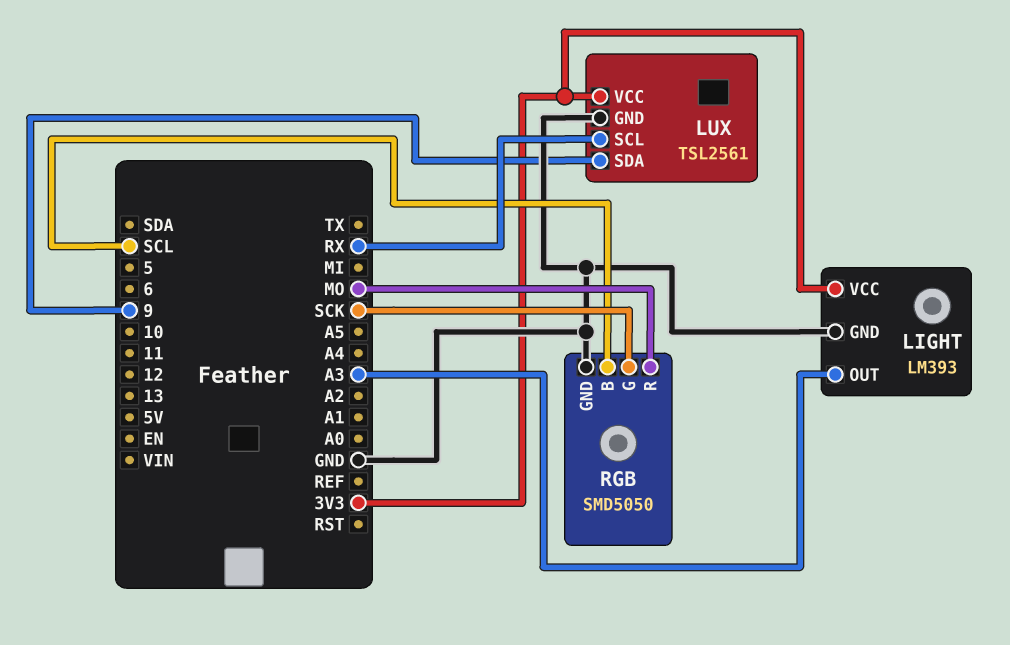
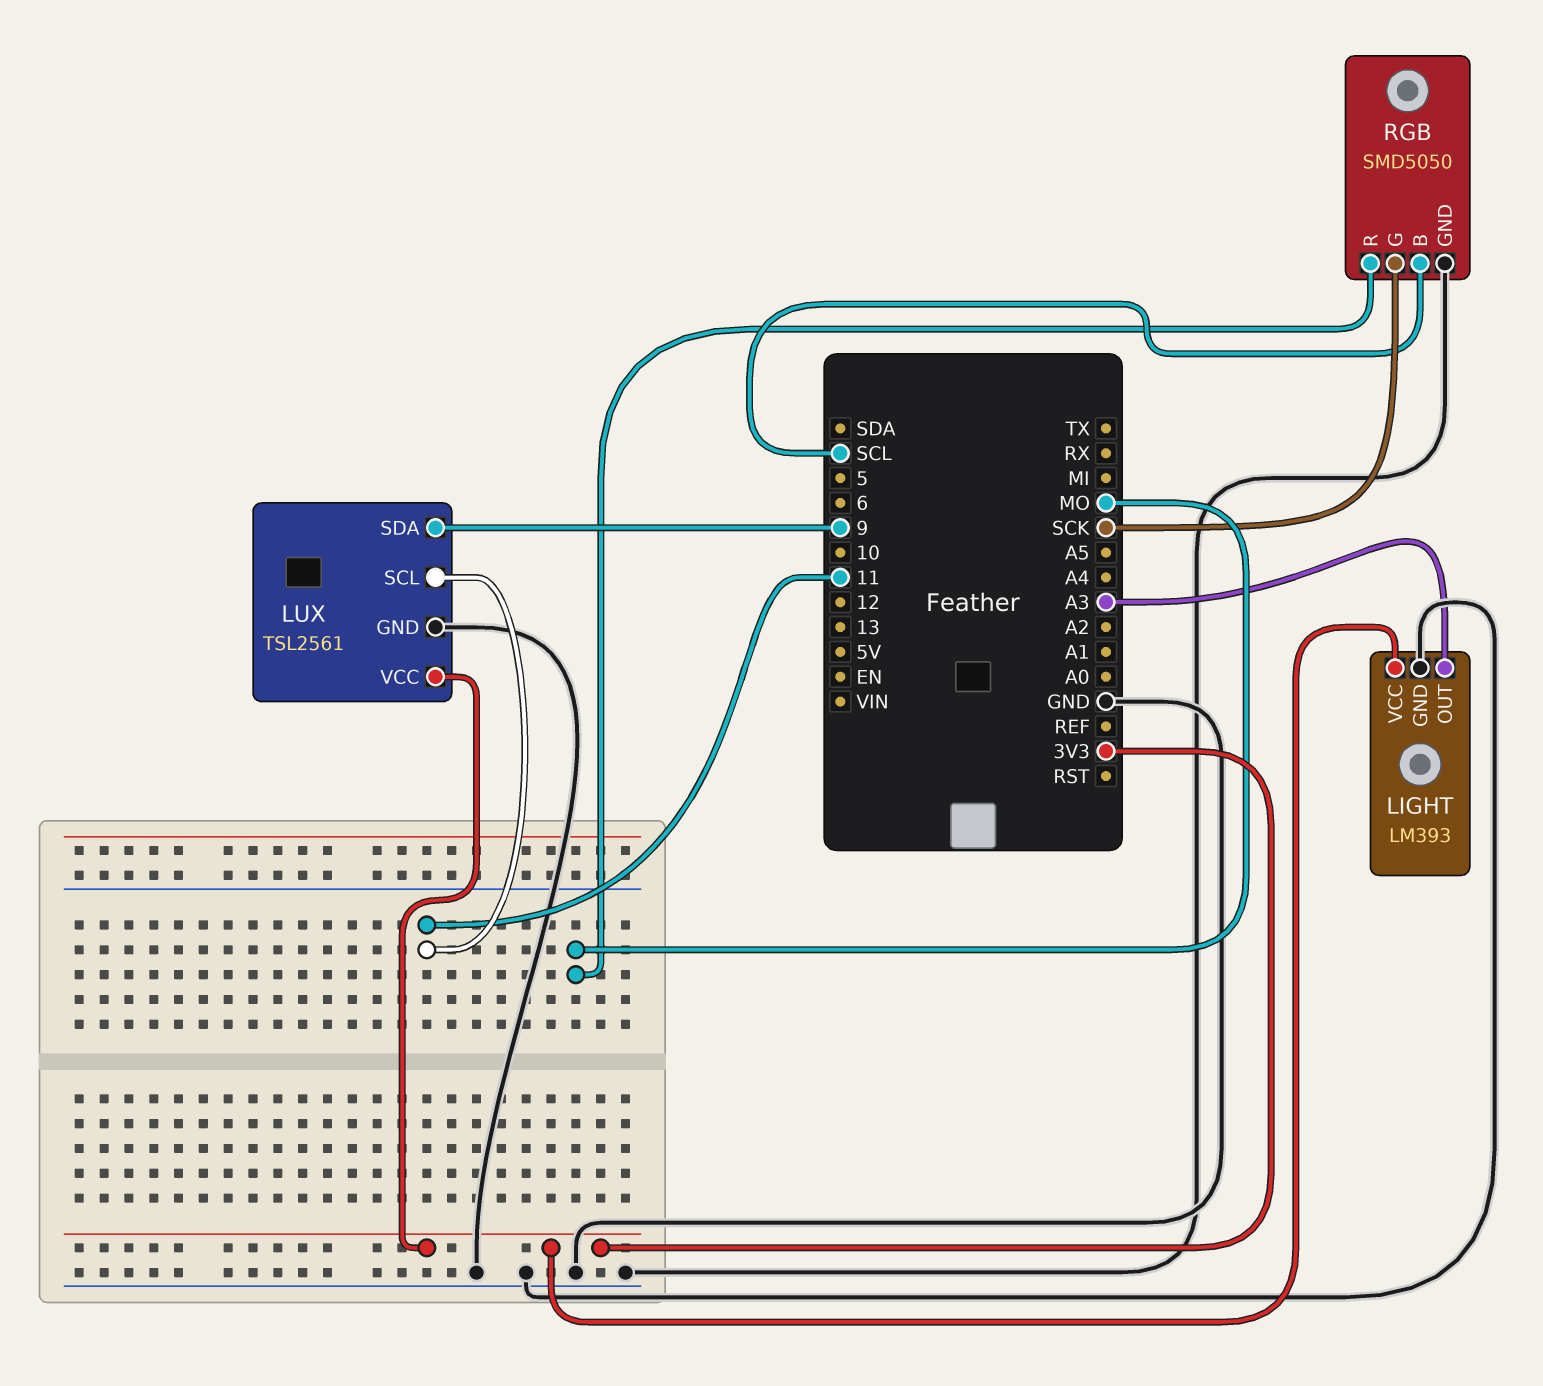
LUX pin SCL: RX -> 11

